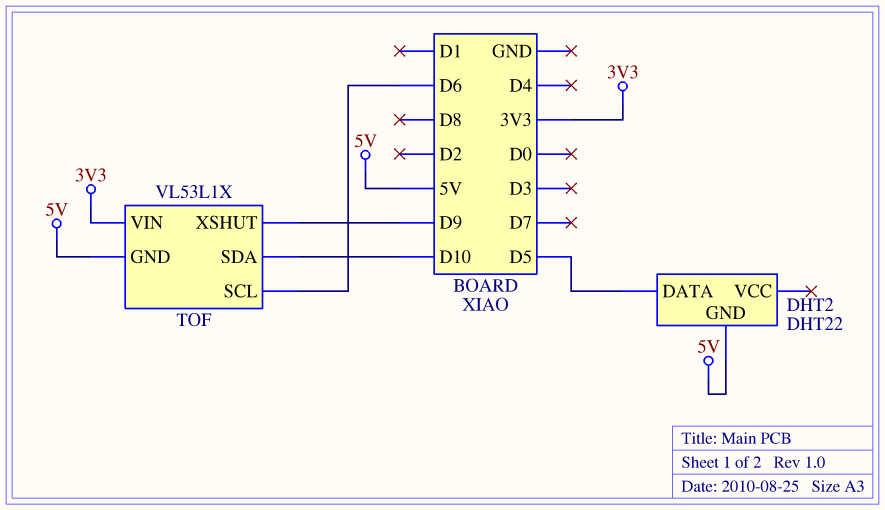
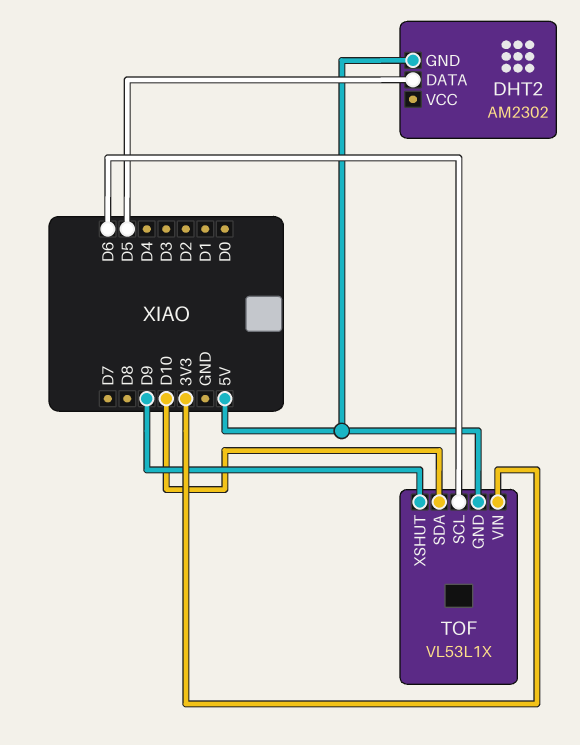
DHT2: DHT22 -> AM2302

